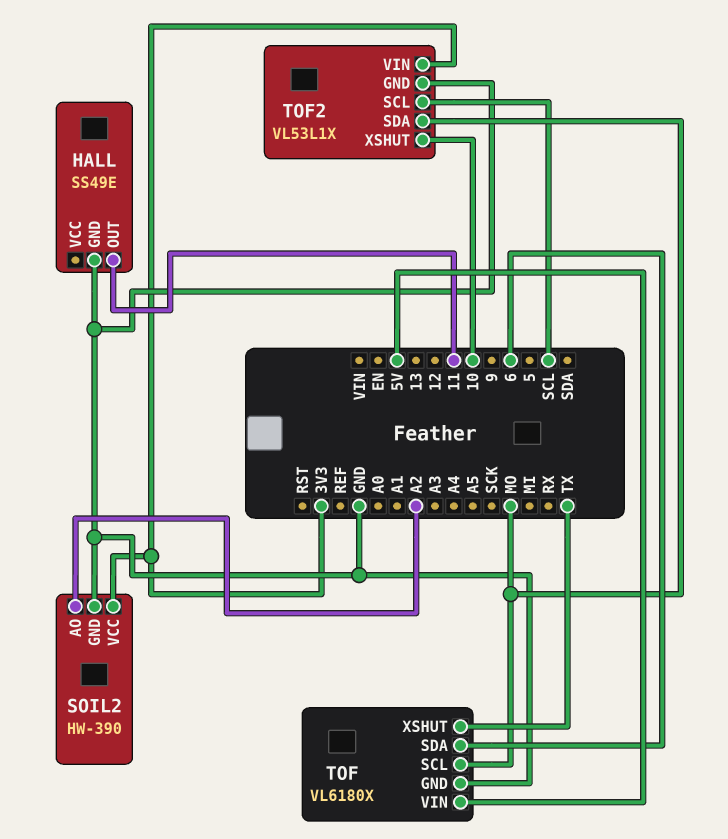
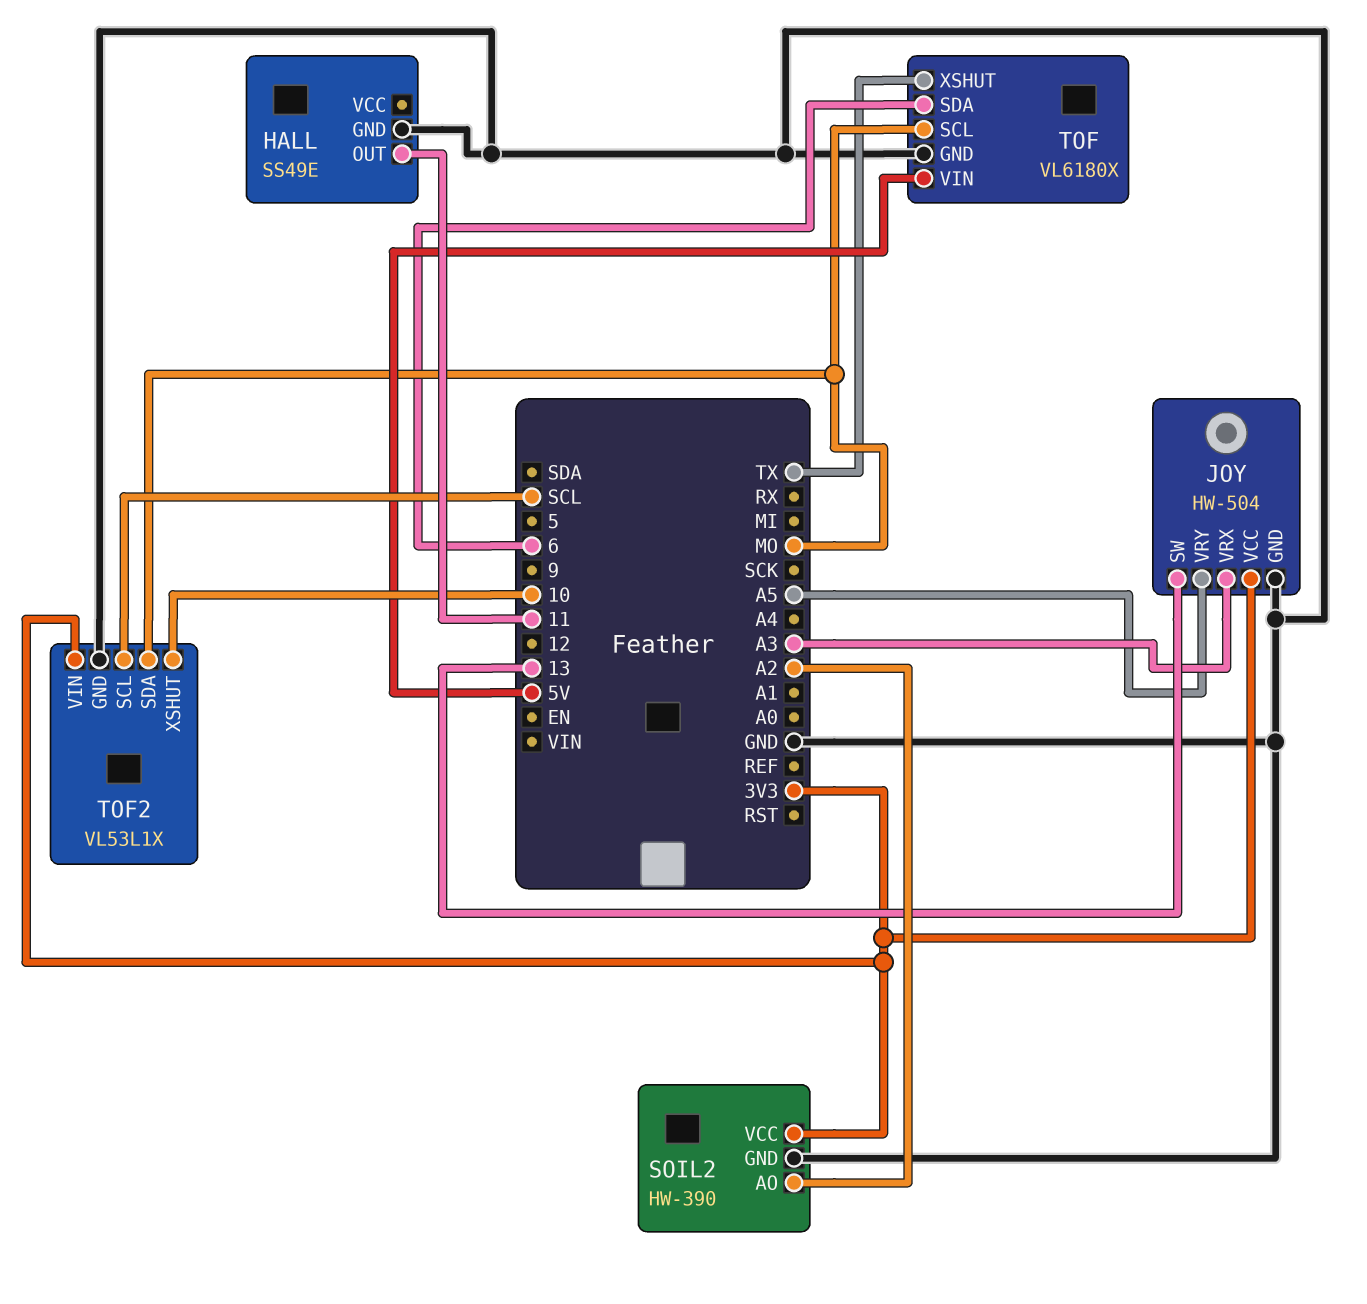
JOY: none -> HW-504
JOY pin GND: none -> GND
JOY pin SW: none -> 13
JOY pin VCC: none -> 3V3
JOY pin VRX: none -> A3
JOY pin VRY: none -> A5

